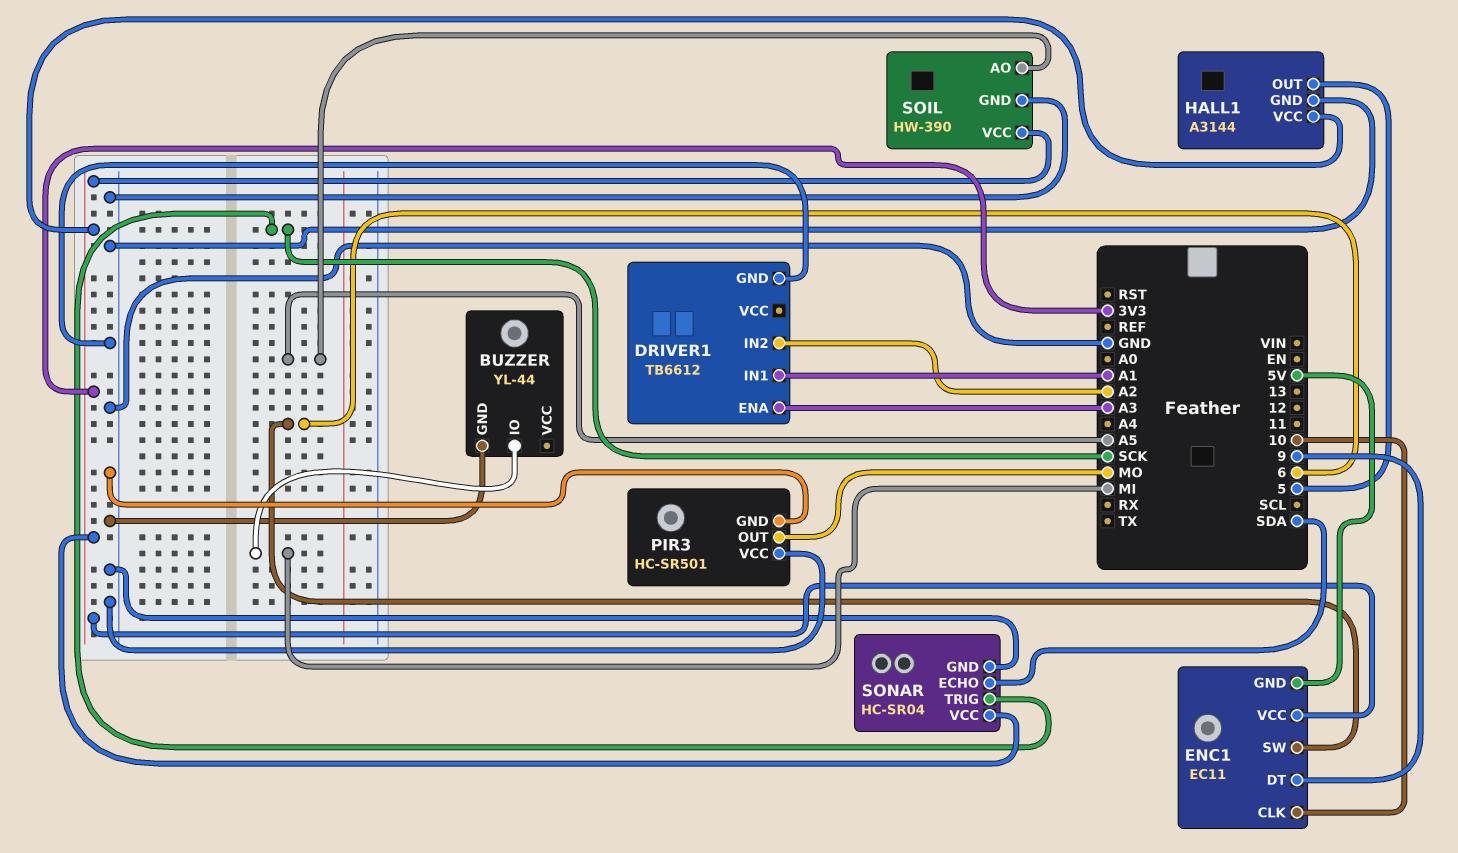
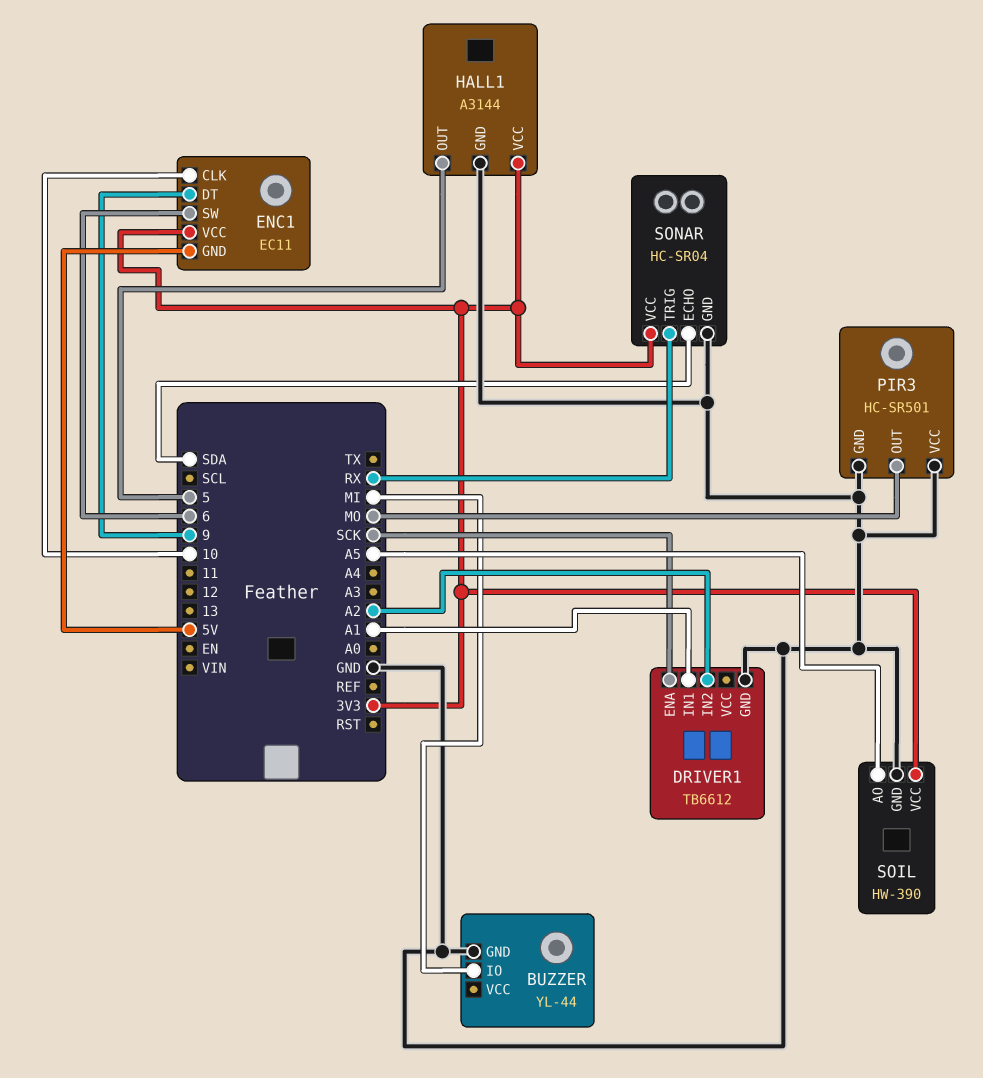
DRIVER1 pin ENA: A3 -> SCK
SONAR pin TRIG: SCK -> RX

